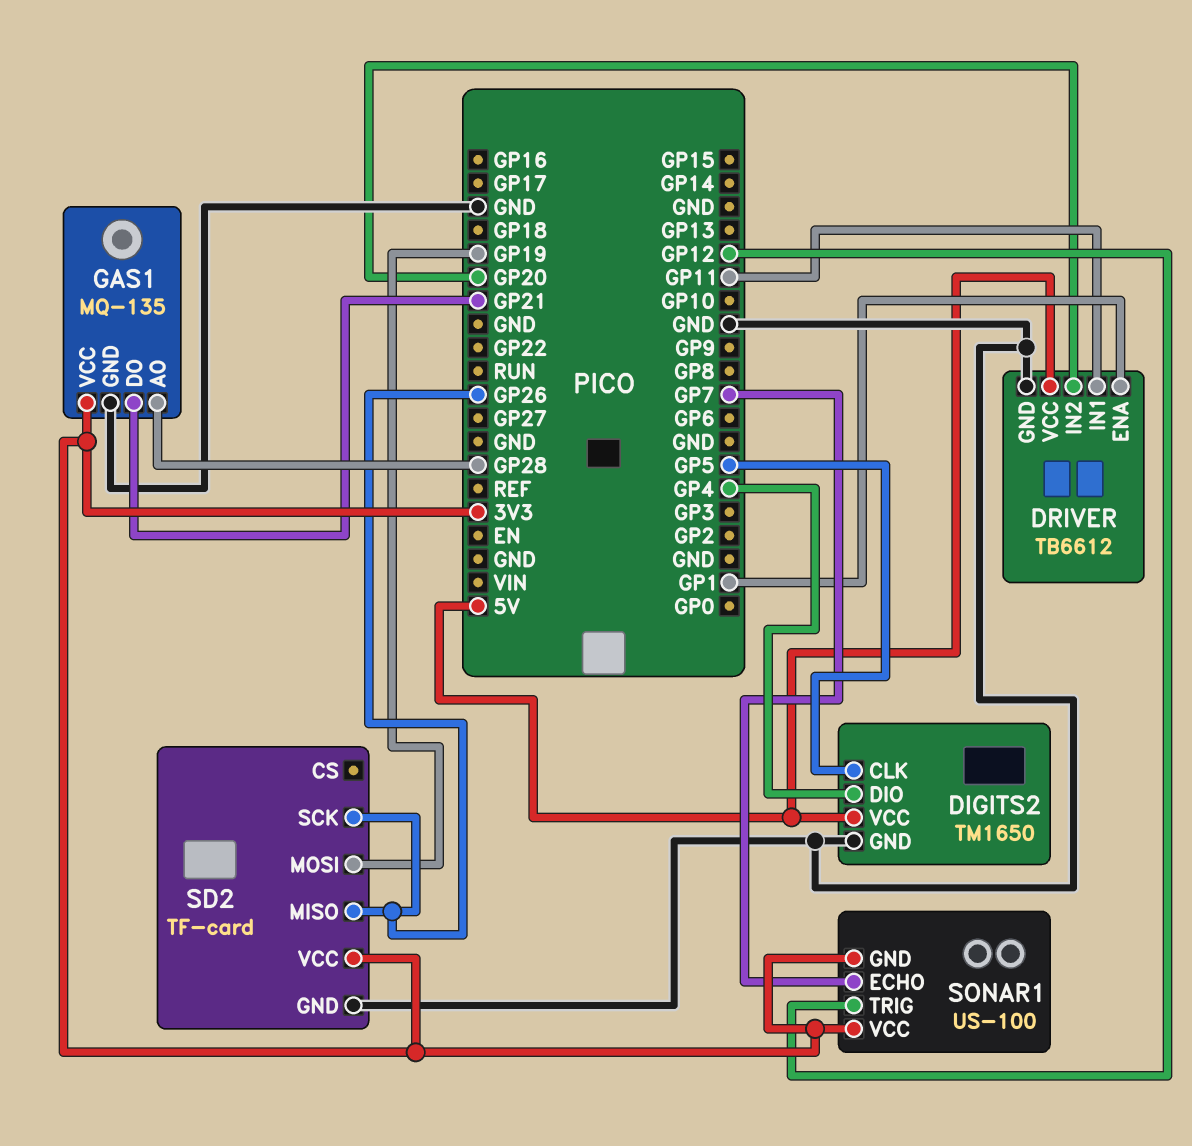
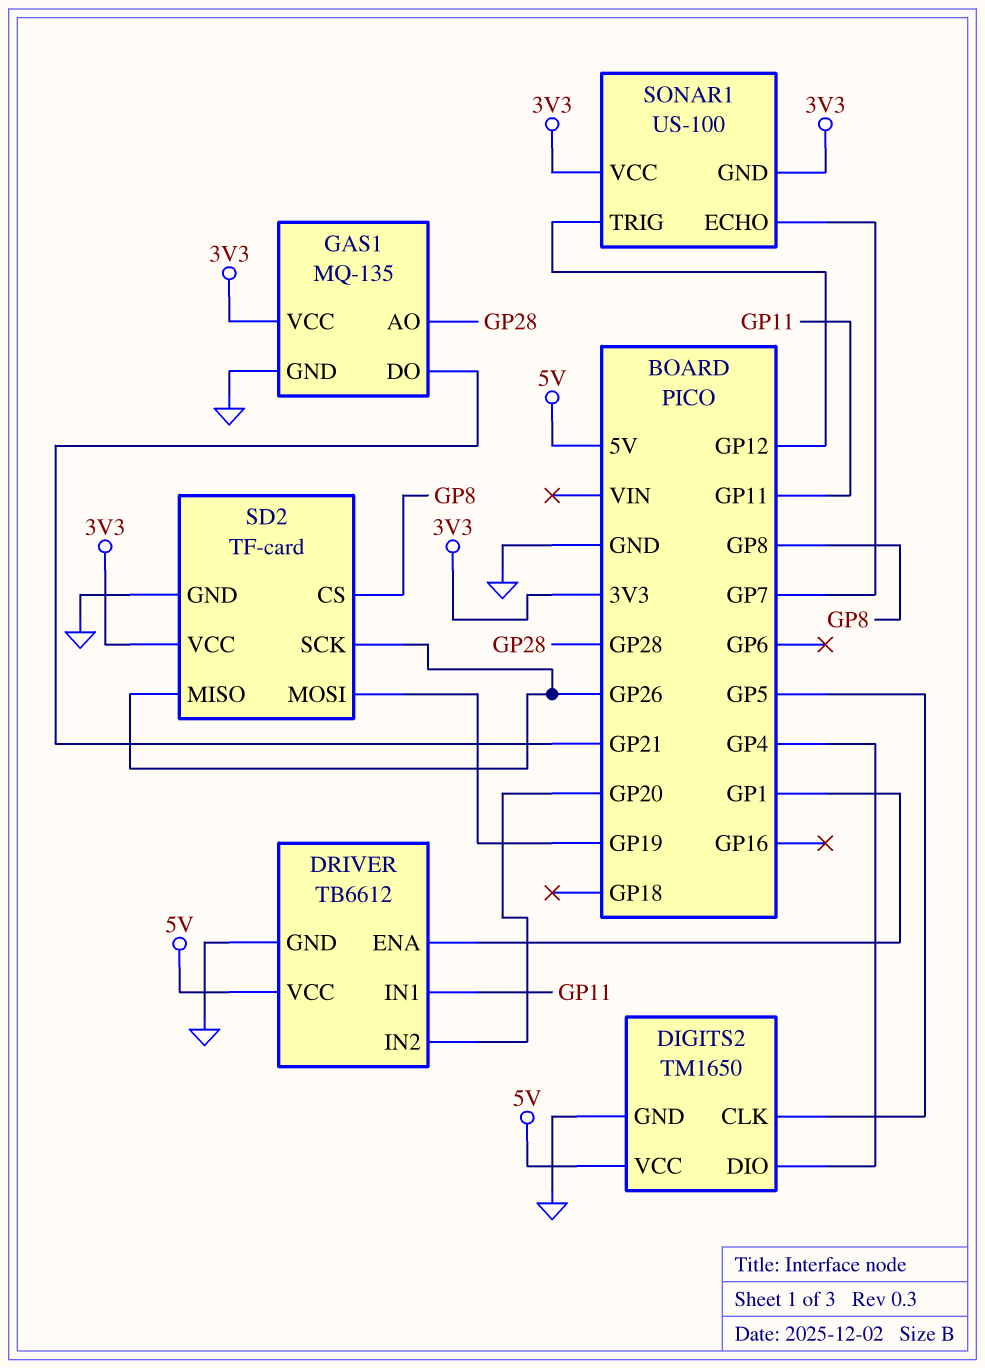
SD2 pin CS: none -> GP8

